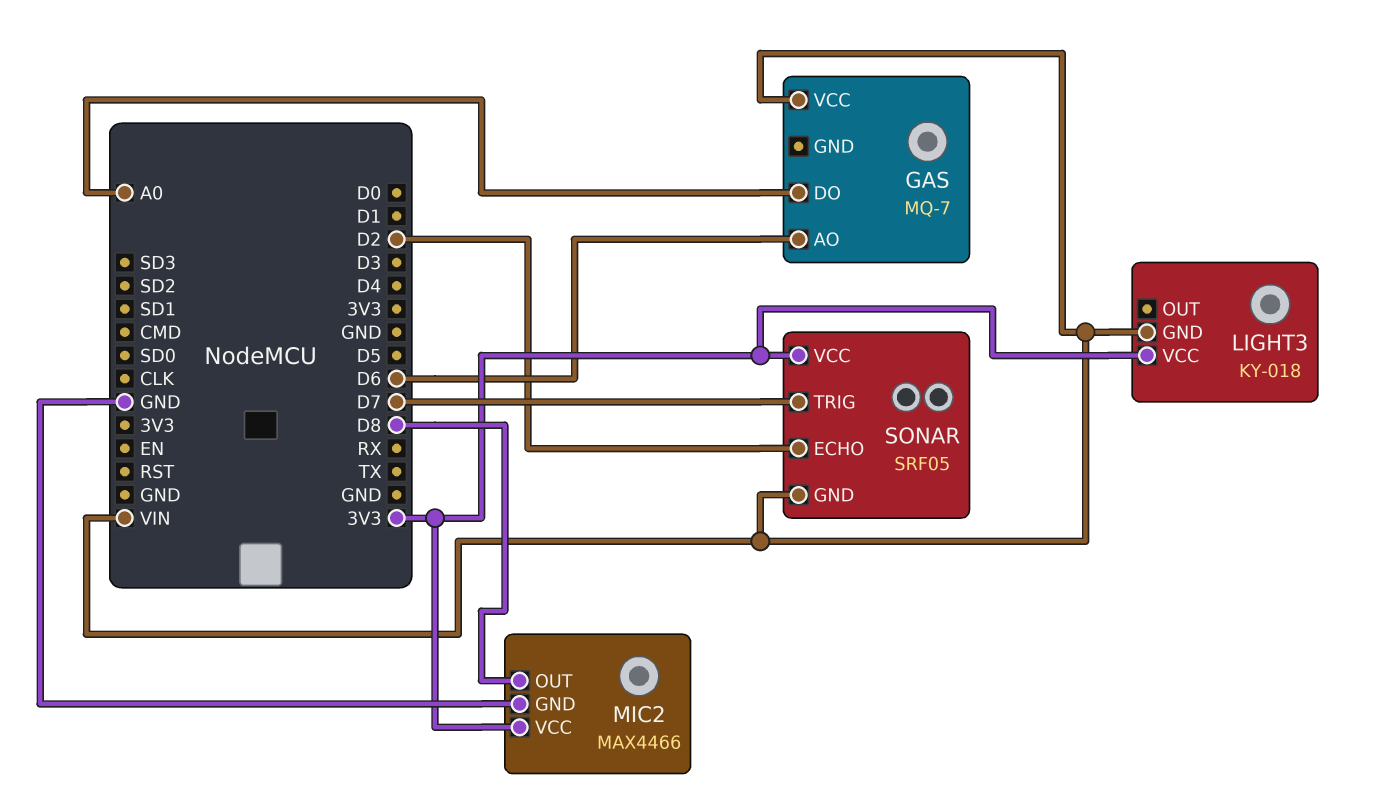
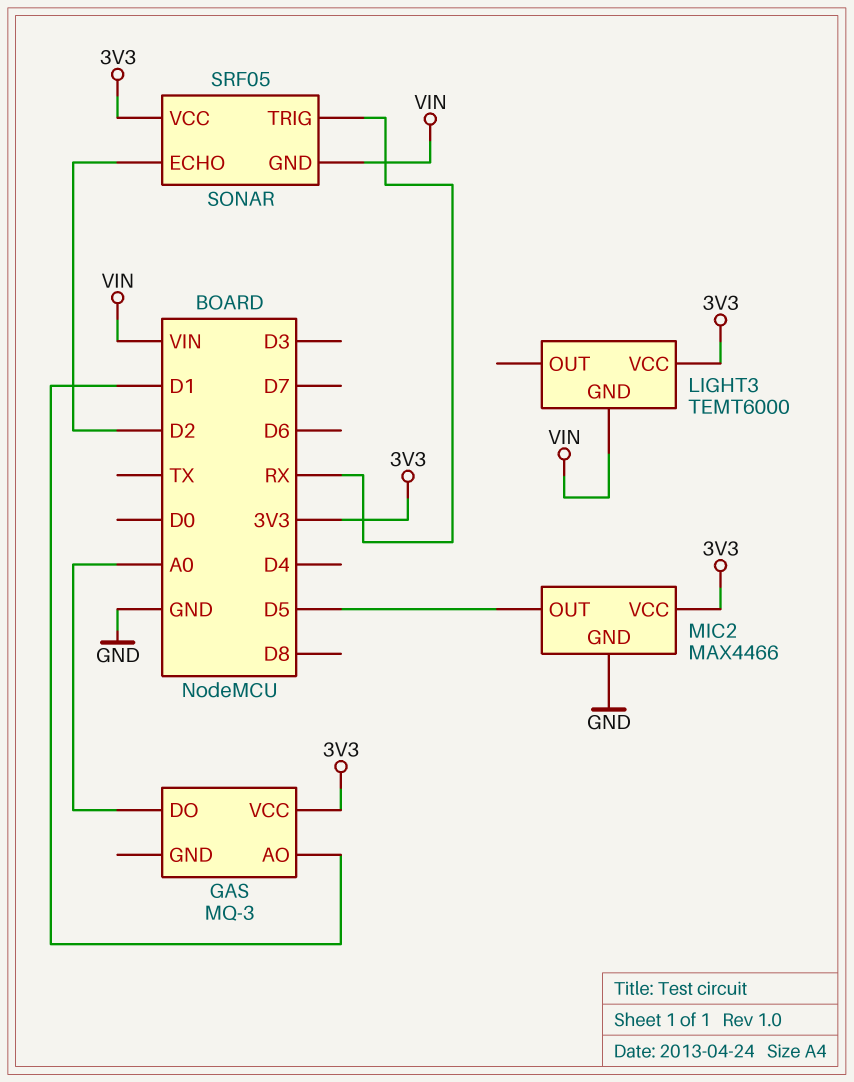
GAS: MQ-7 -> MQ-3
GAS pin AO: D6 -> D1
GAS pin VCC: VIN -> 3V3
LIGHT3: KY-018 -> TEMT6000
MIC2 pin OUT: D8 -> D5
SONAR pin TRIG: D7 -> RX

